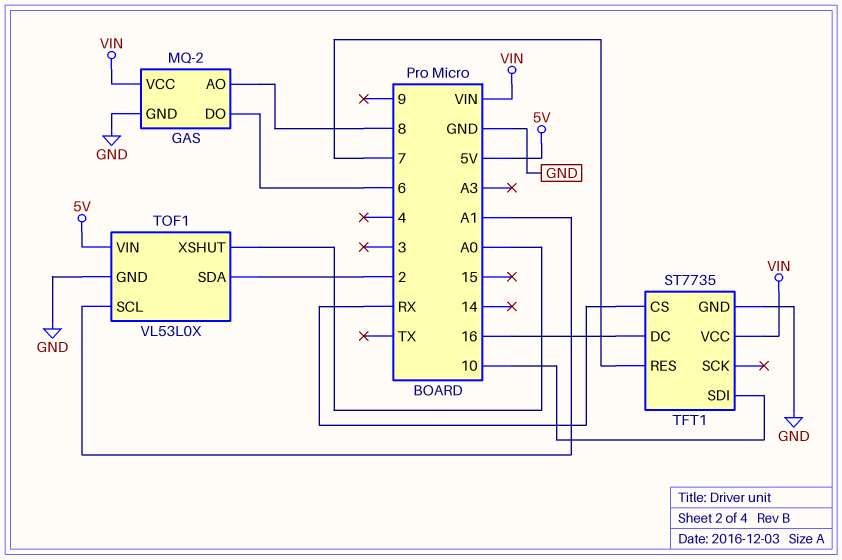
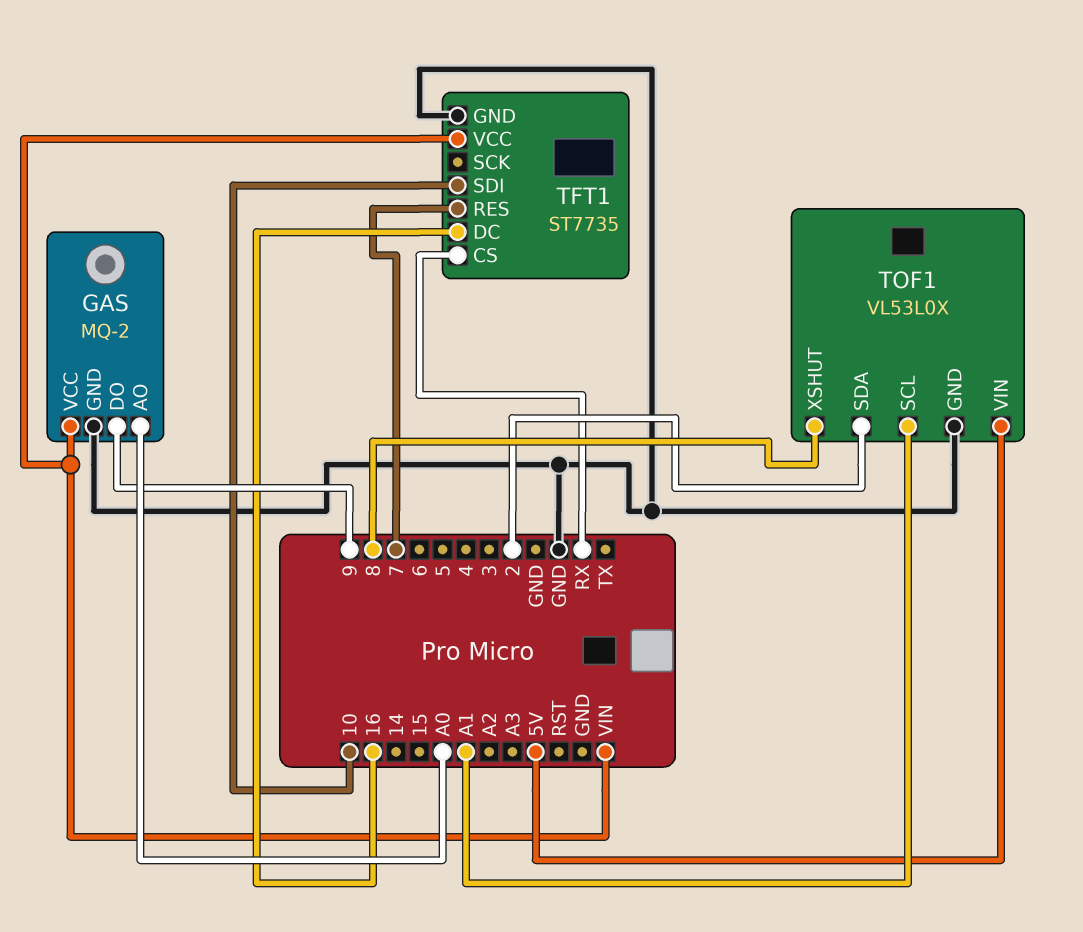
GAS pin AO: 8 -> A0
GAS pin DO: 6 -> 9
TOF1 pin XSHUT: A0 -> 8

